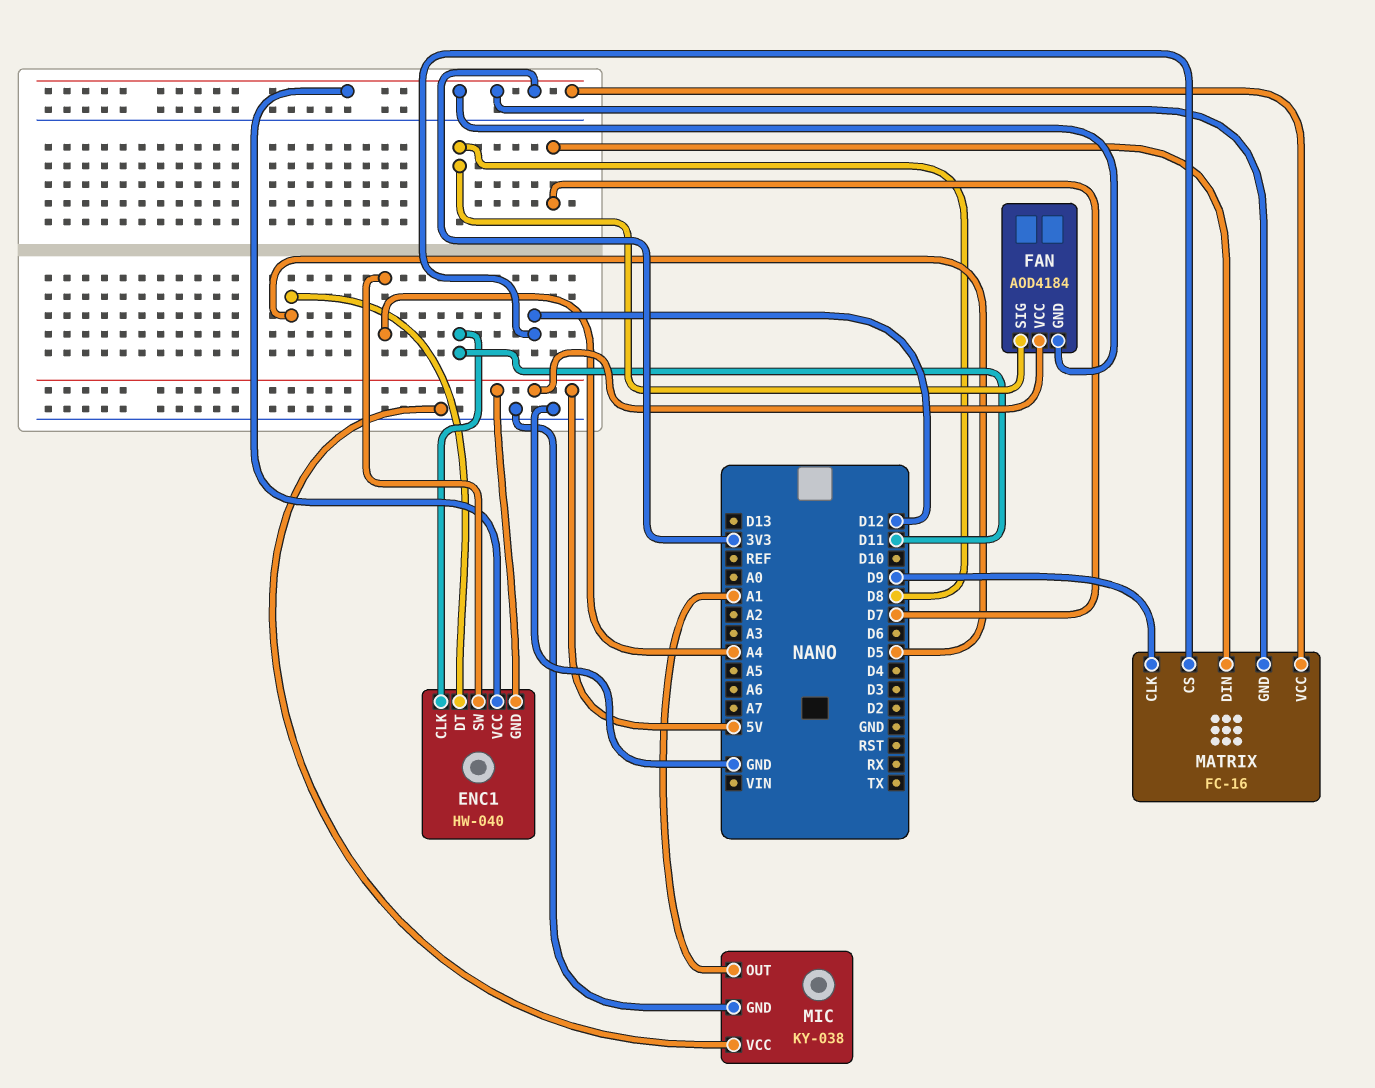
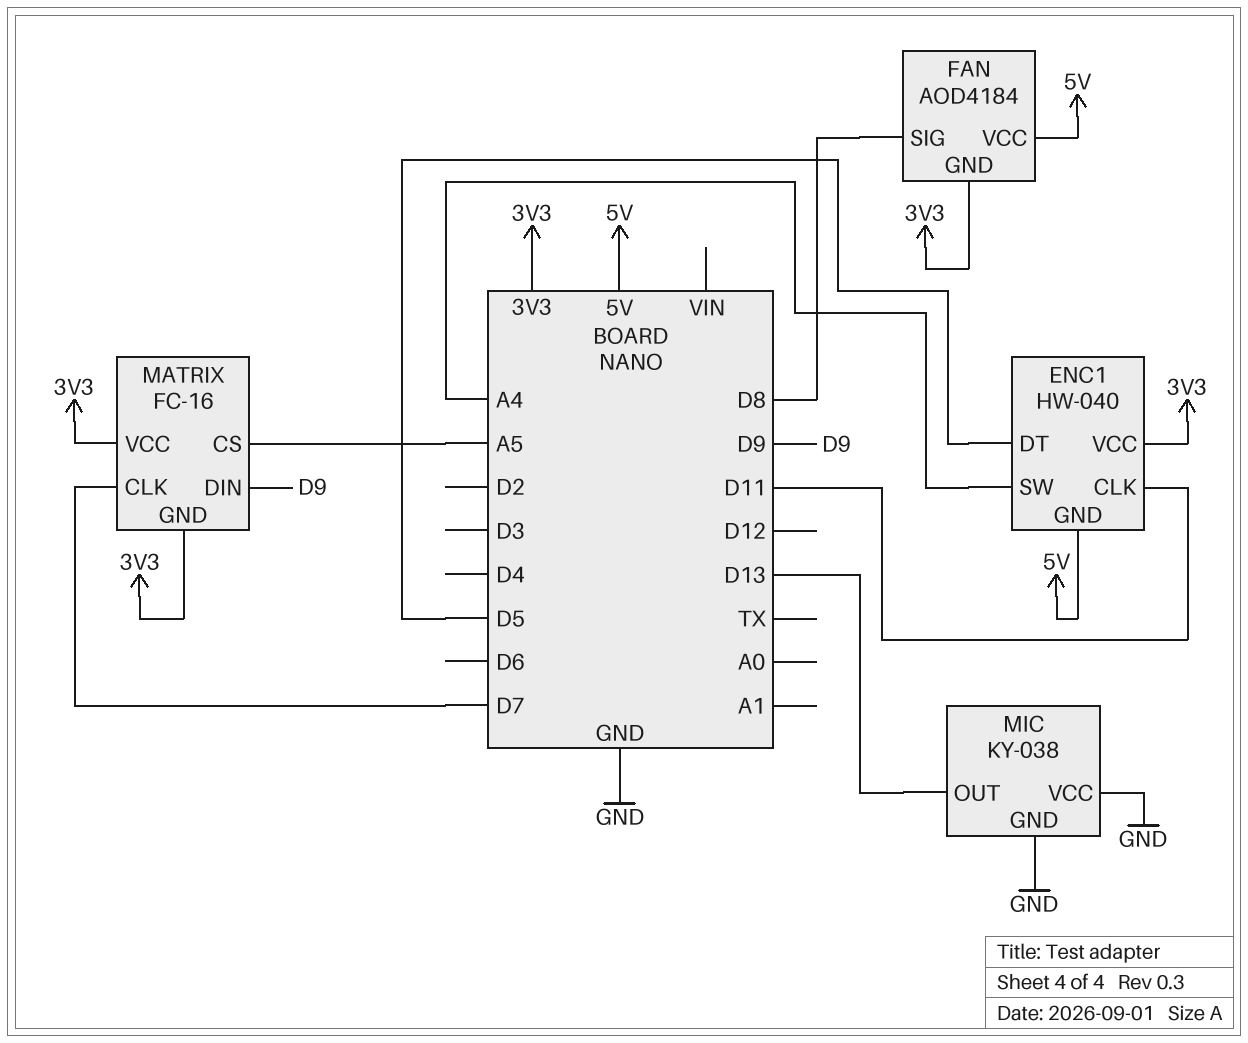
MATRIX pin CLK: D9 -> D7
MATRIX pin CS: D12 -> A5
MATRIX pin DIN: D7 -> D9
MIC pin OUT: A1 -> D13

